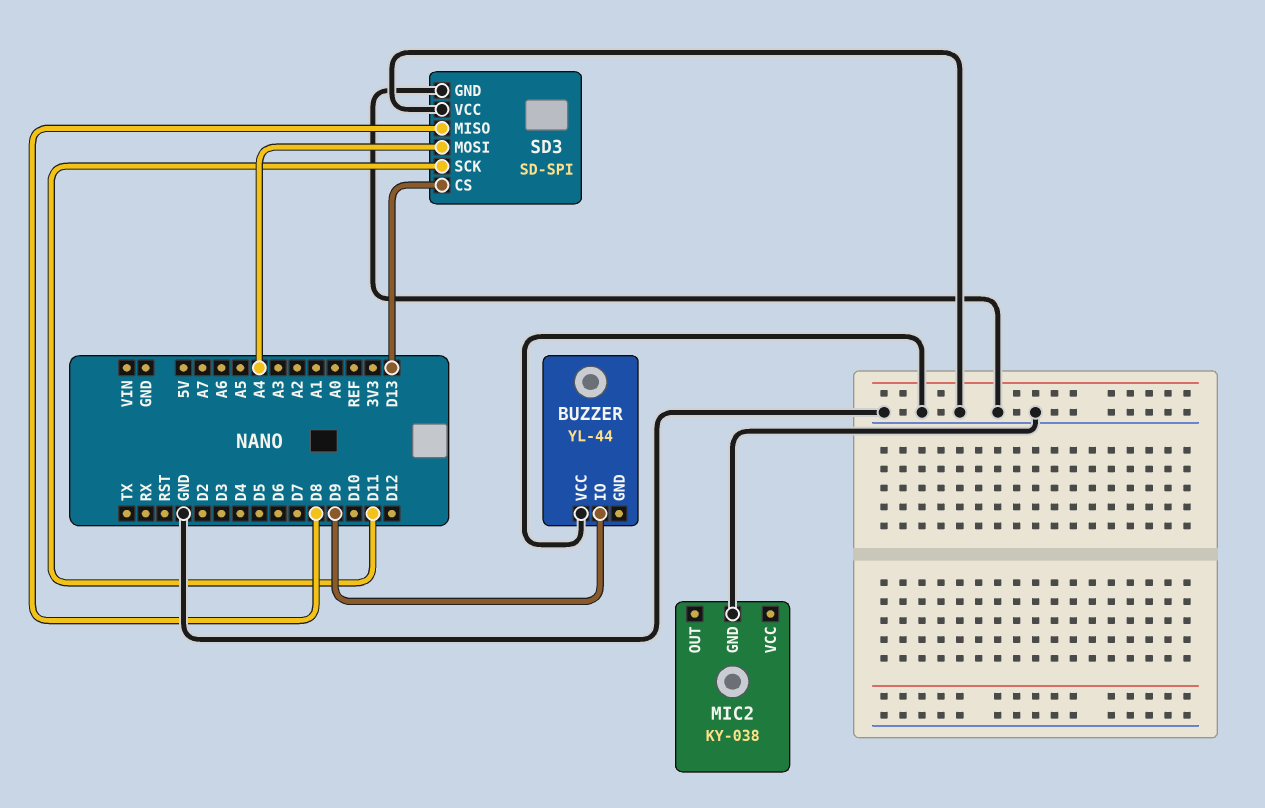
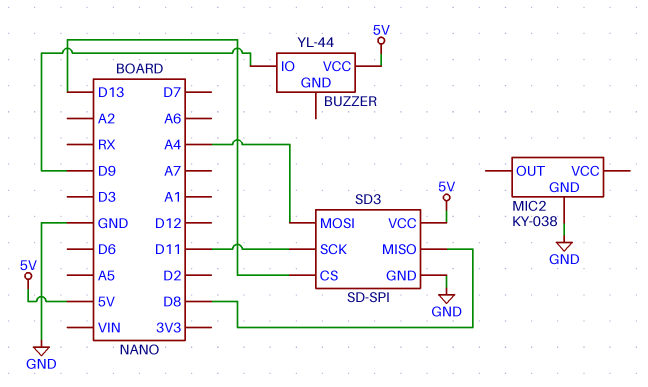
BUZZER pin VCC: GND -> 5V
SD3 pin VCC: GND -> 5V

